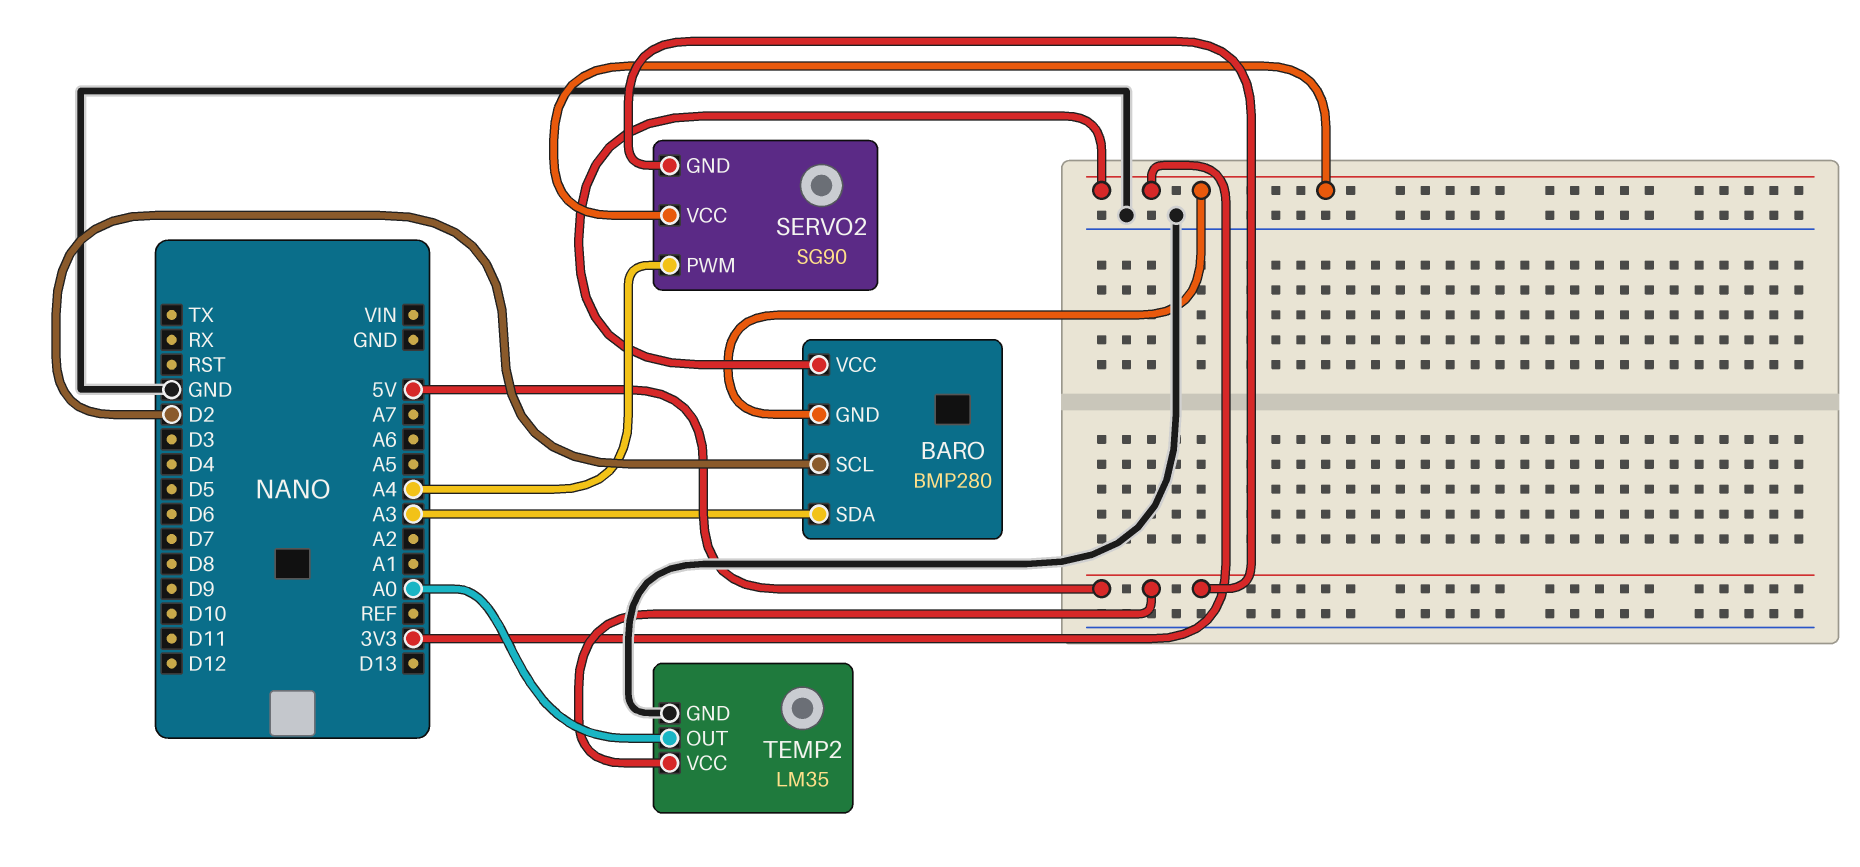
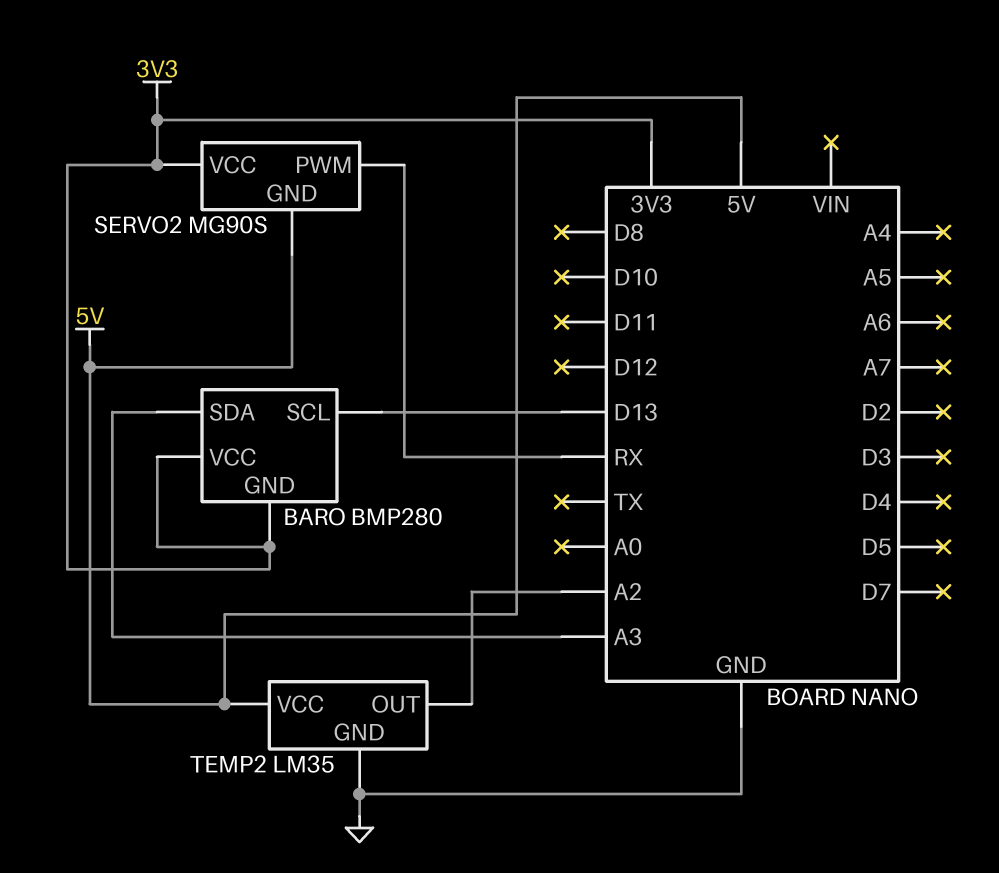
BARO pin SCL: D2 -> D13
SERVO2: SG90 -> MG90S
SERVO2 pin PWM: A4 -> RX
TEMP2 pin OUT: A0 -> A2

